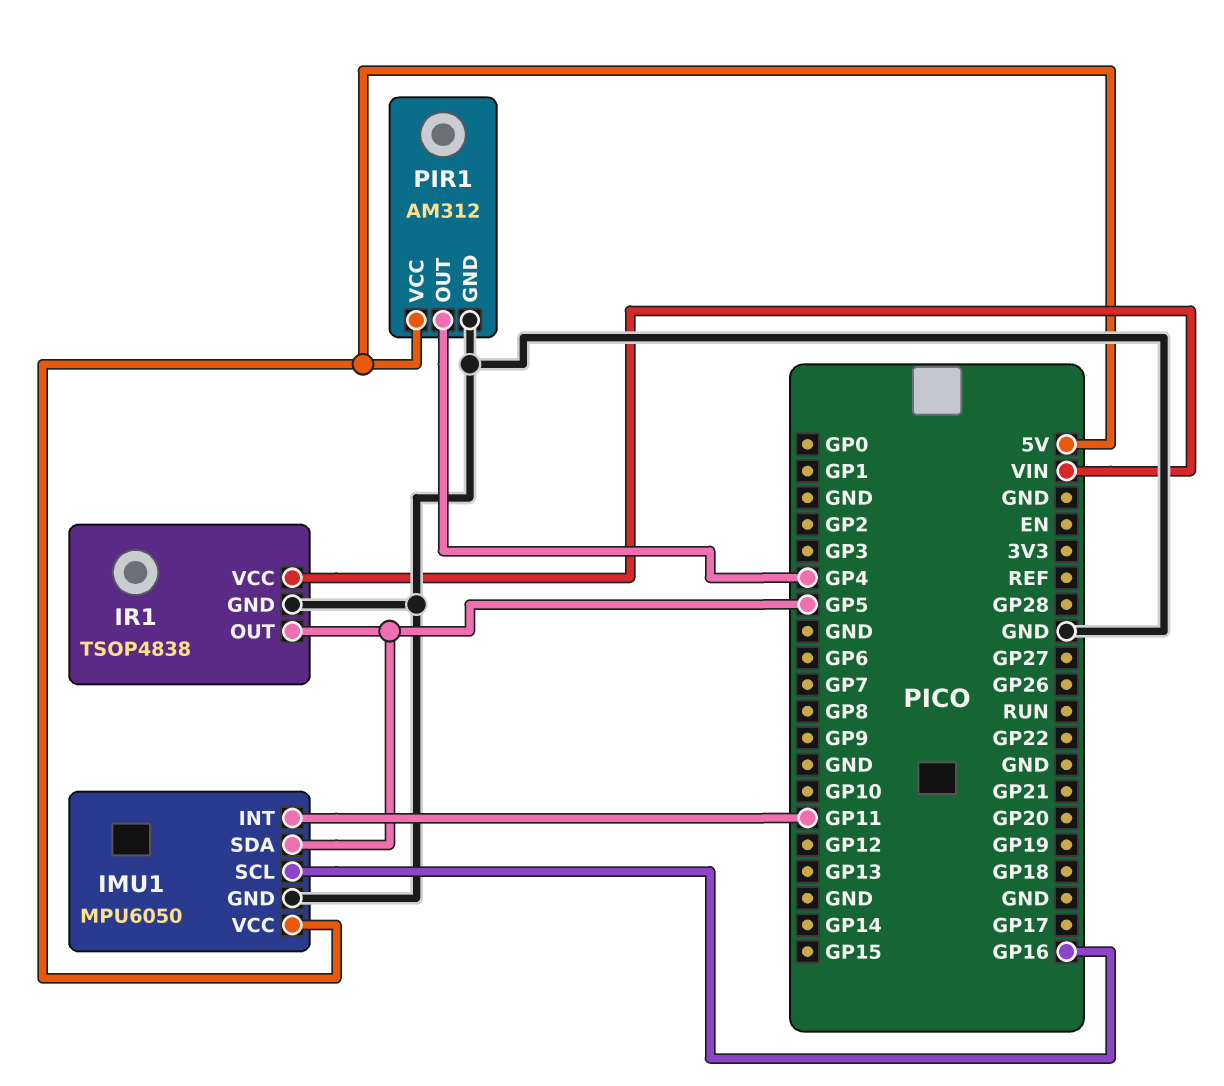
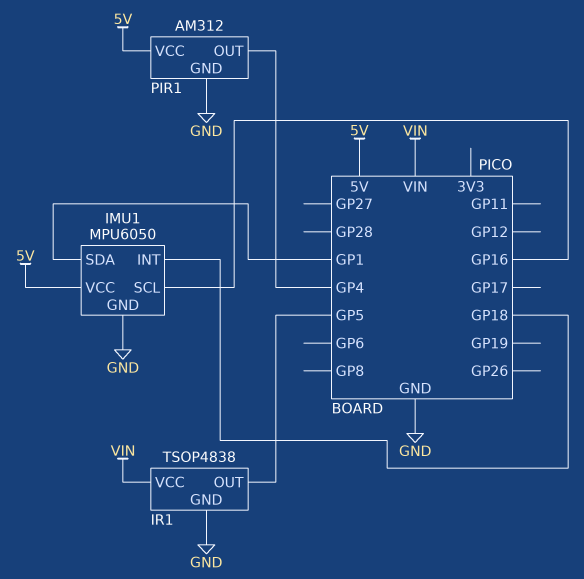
IMU1 pin INT: GP11 -> GP18
IMU1 pin SDA: GP5 -> GP1

